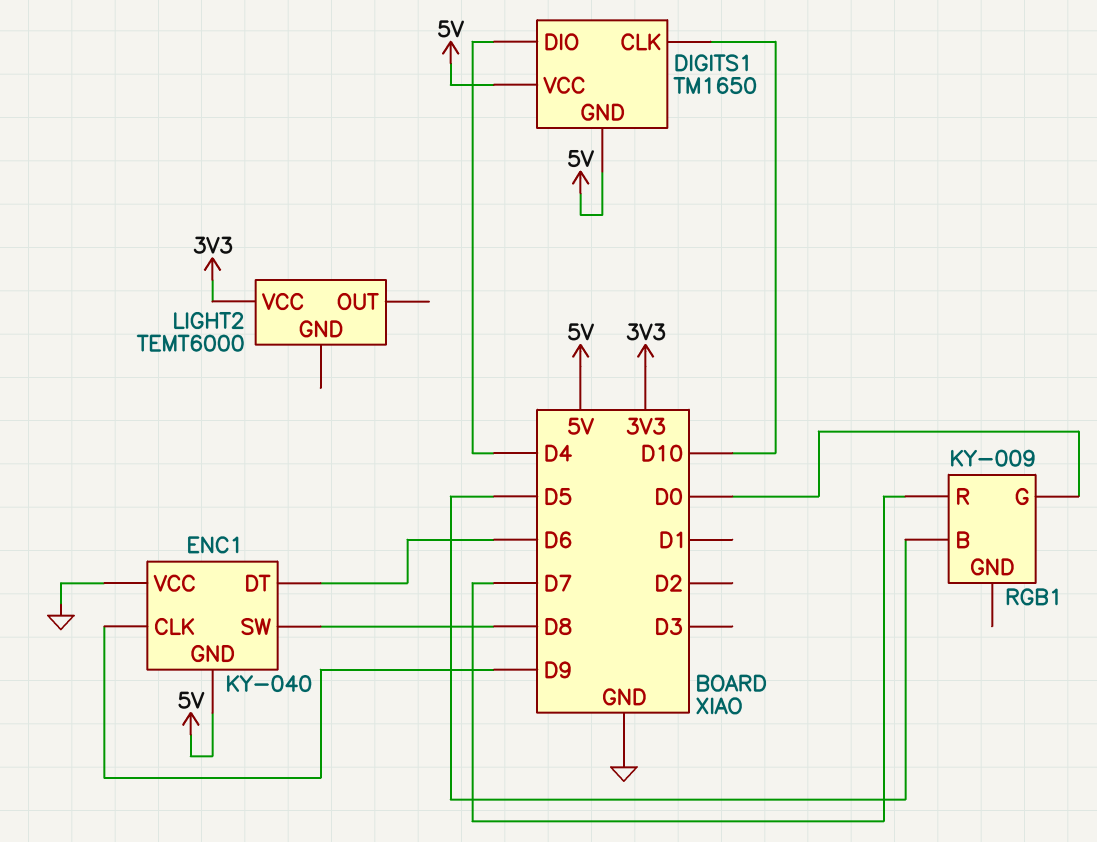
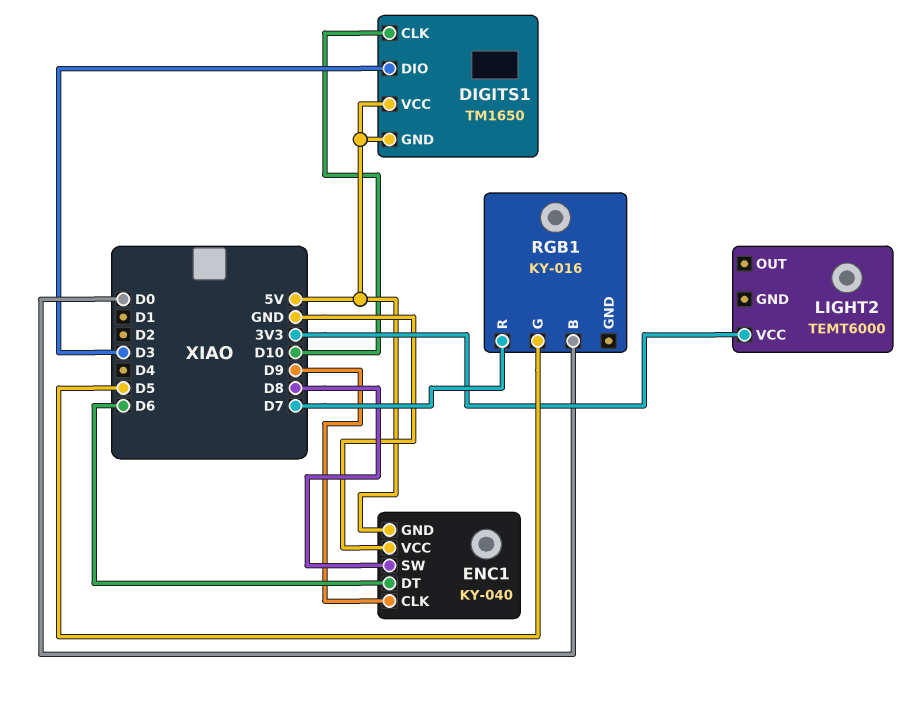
DIGITS1 pin DIO: D4 -> D3
RGB1: KY-009 -> KY-016
RGB1 pin B: D5 -> D0
RGB1 pin G: D0 -> D5

